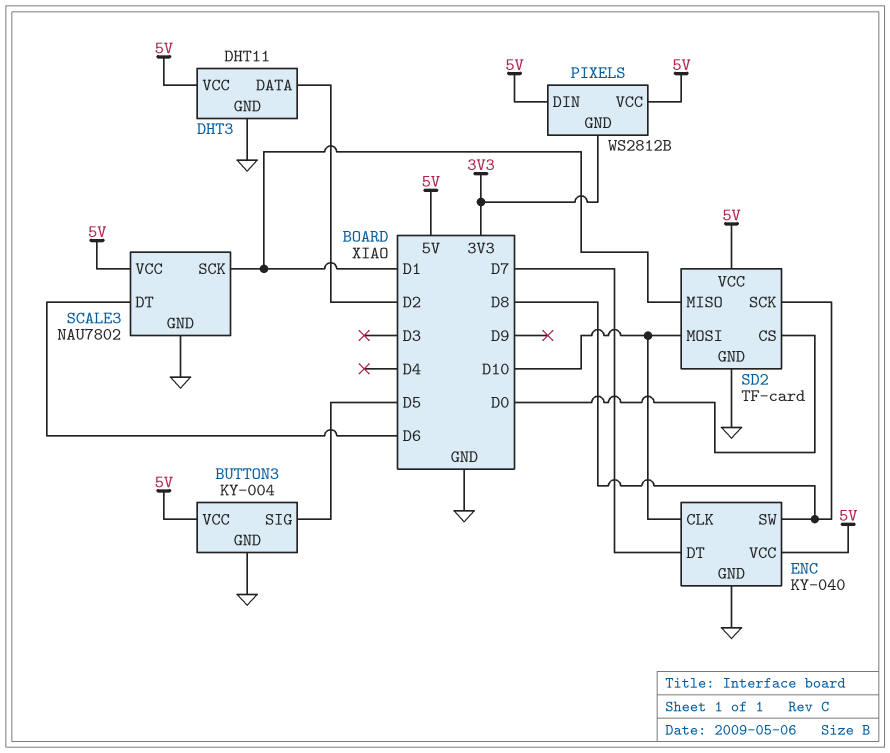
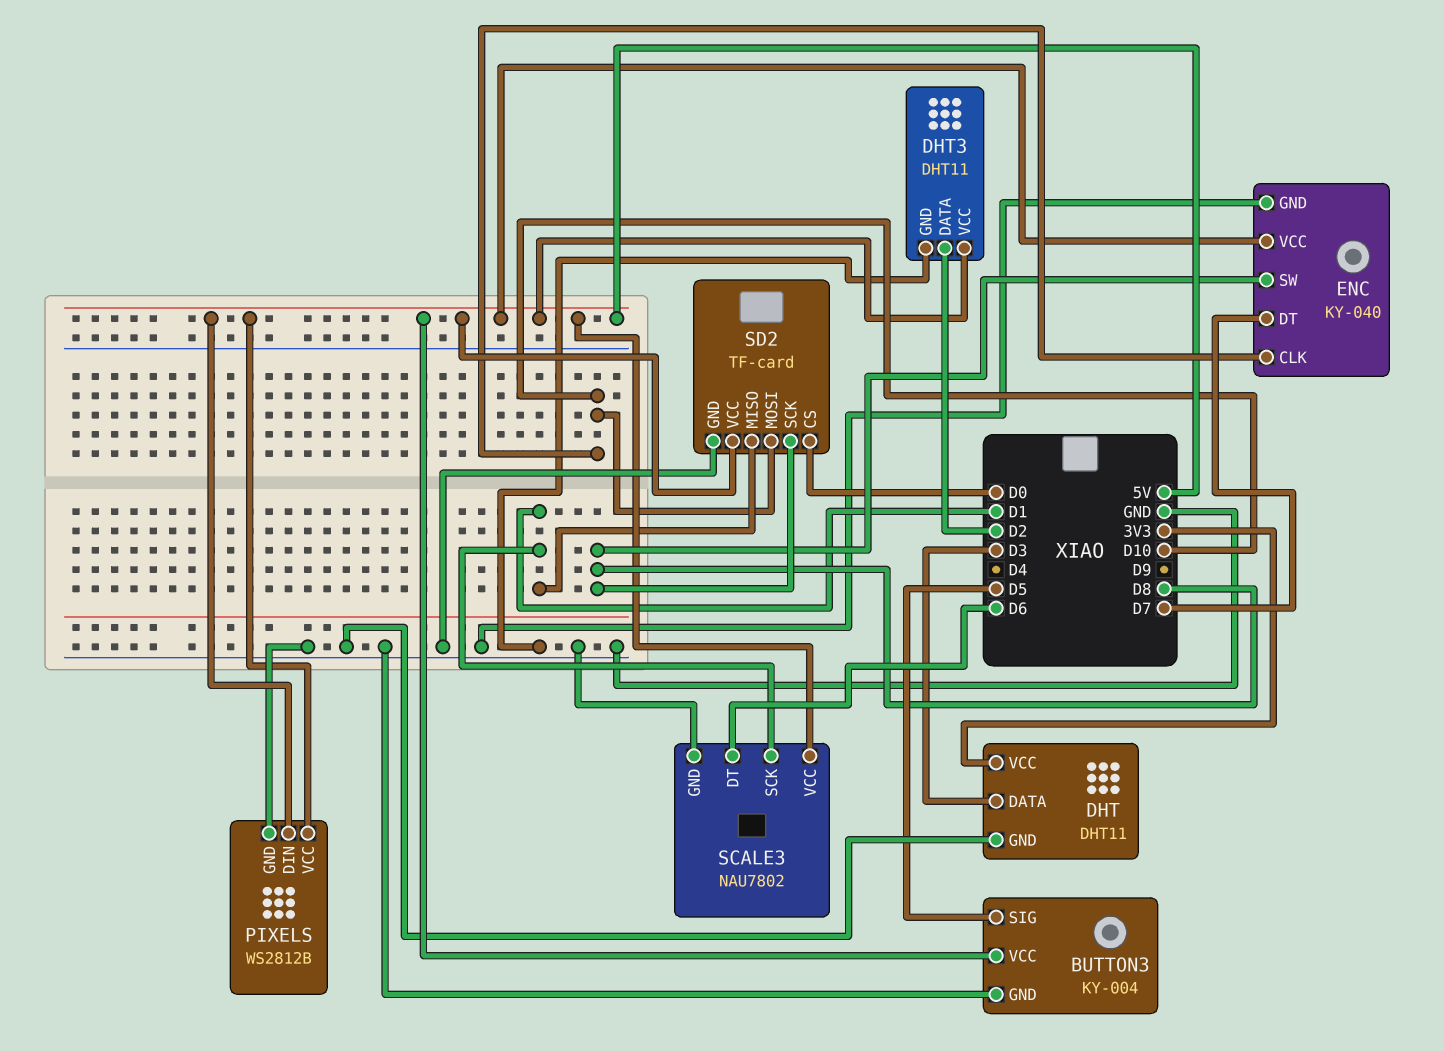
DHT: none -> DHT11
DHT pin DATA: none -> D3
DHT pin GND: none -> GND
DHT pin VCC: none -> 3V3
PIXELS pin GND: 3V3 -> GND

